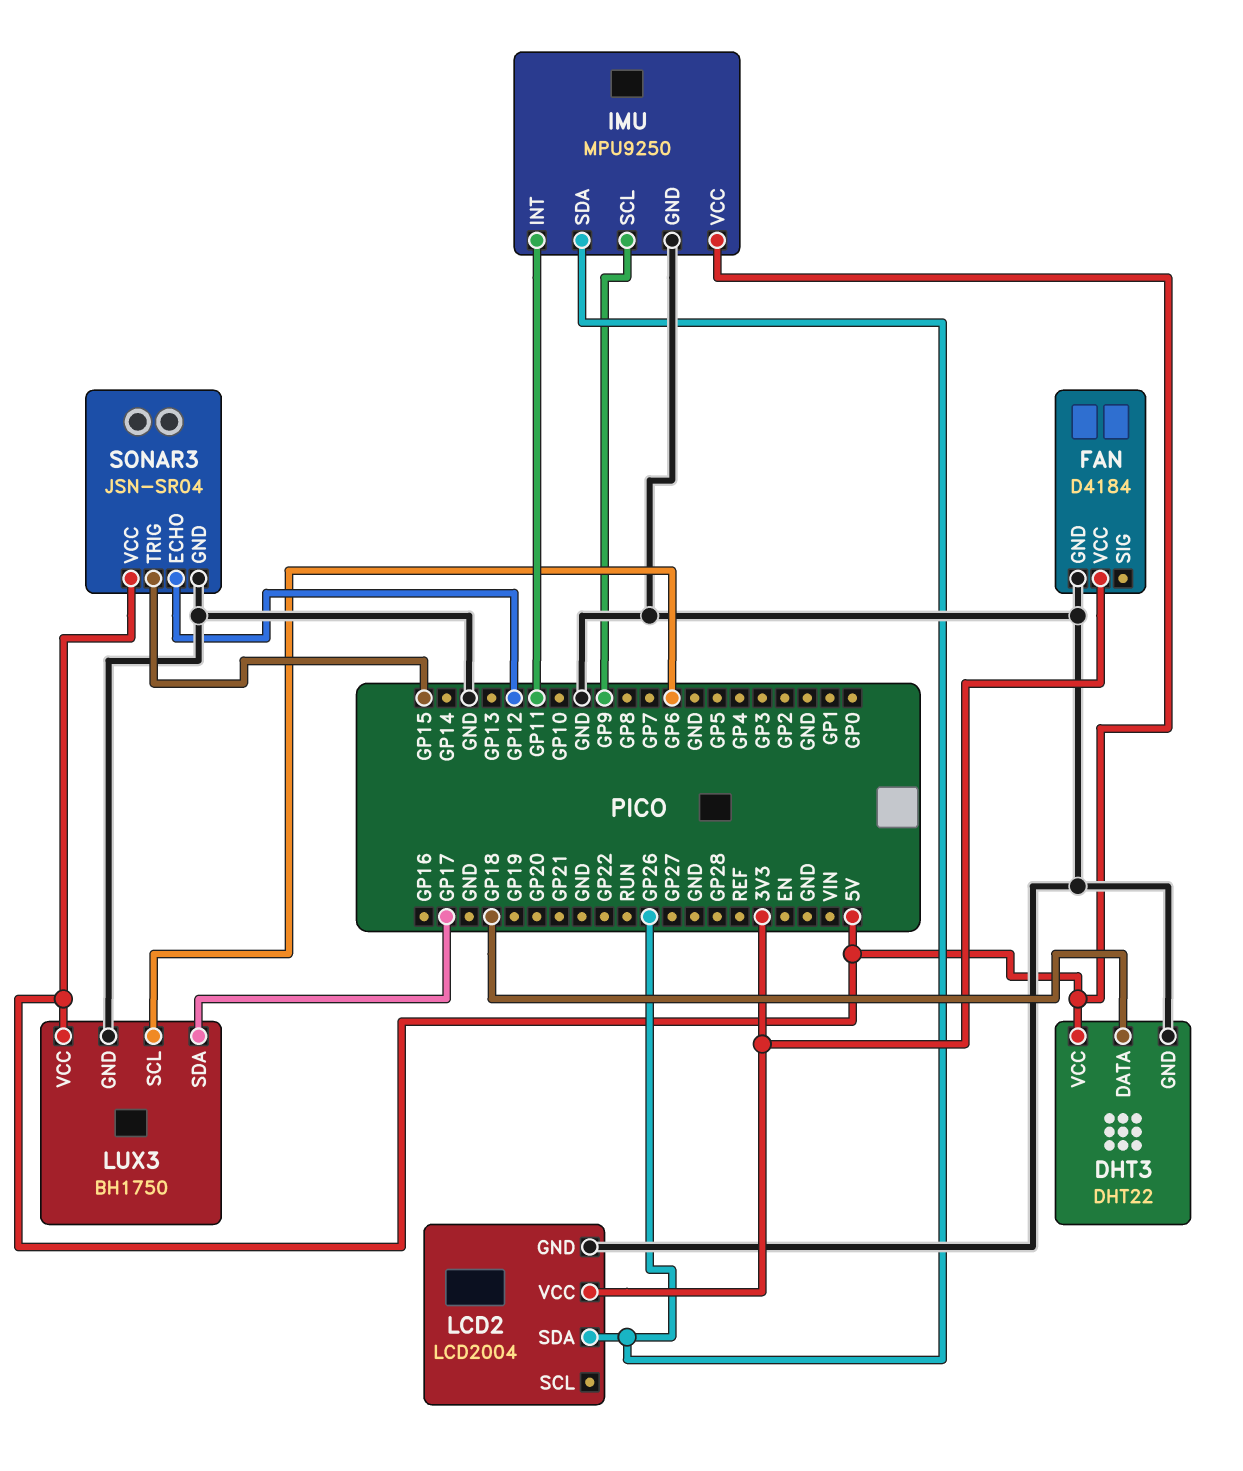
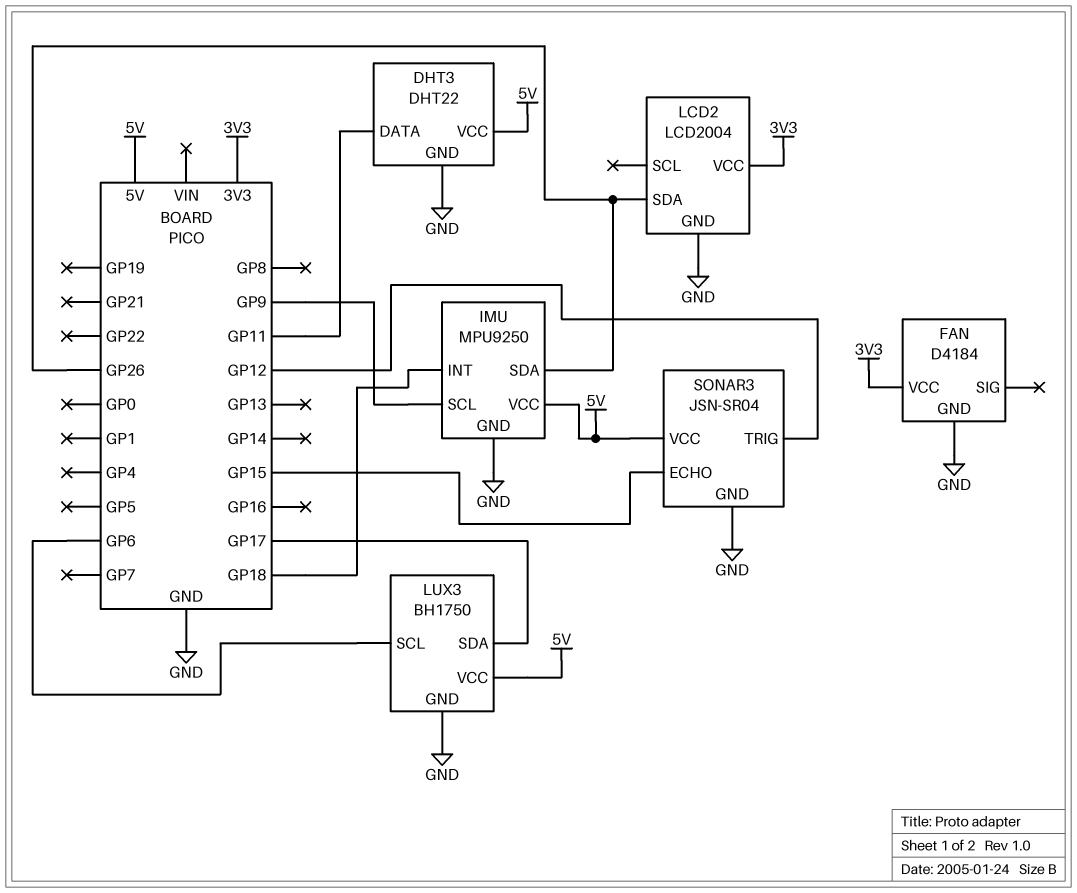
DHT3 pin DATA: GP18 -> GP11
IMU pin INT: GP11 -> GP18
SONAR3 pin ECHO: GP12 -> GP15
SONAR3 pin TRIG: GP15 -> GP12

